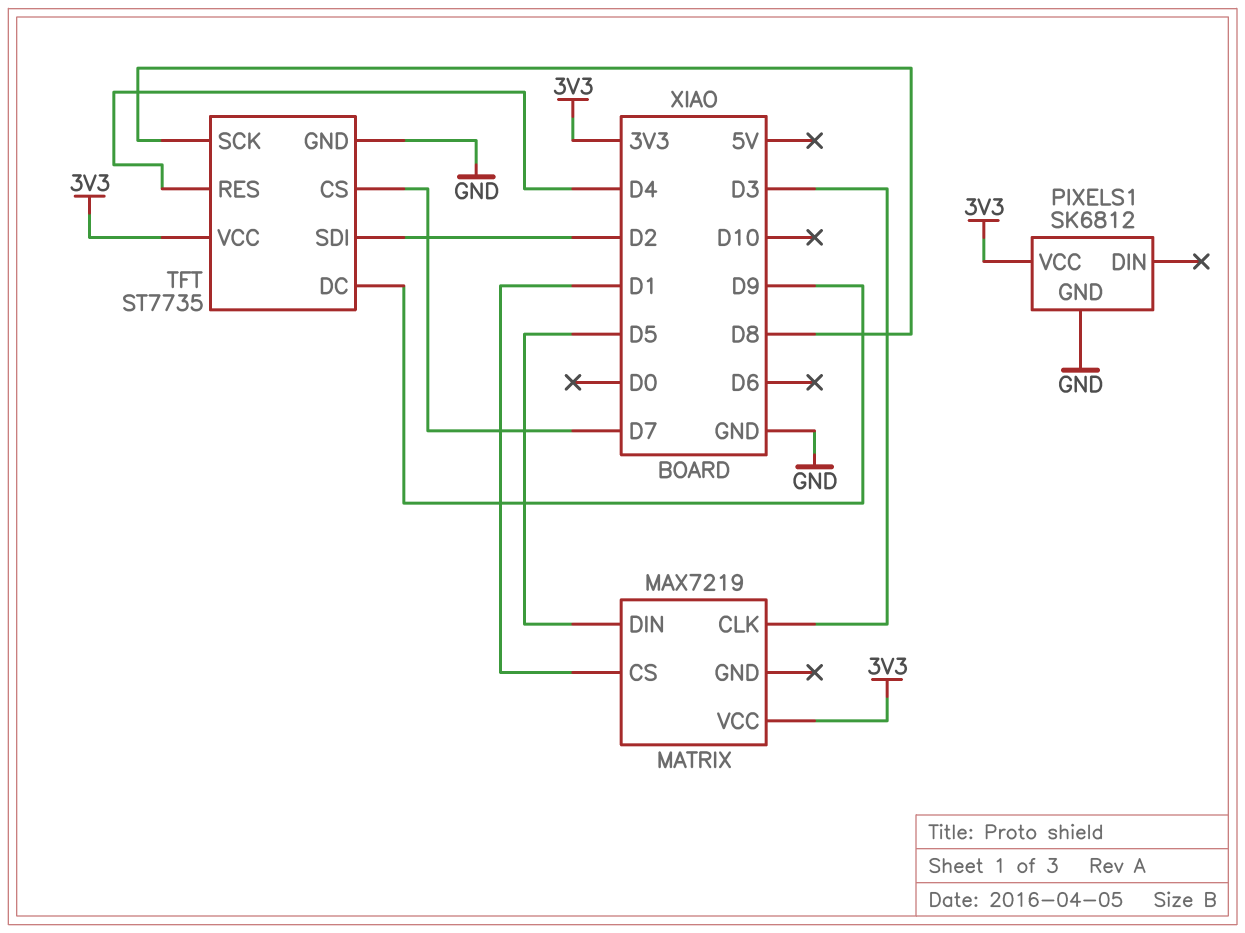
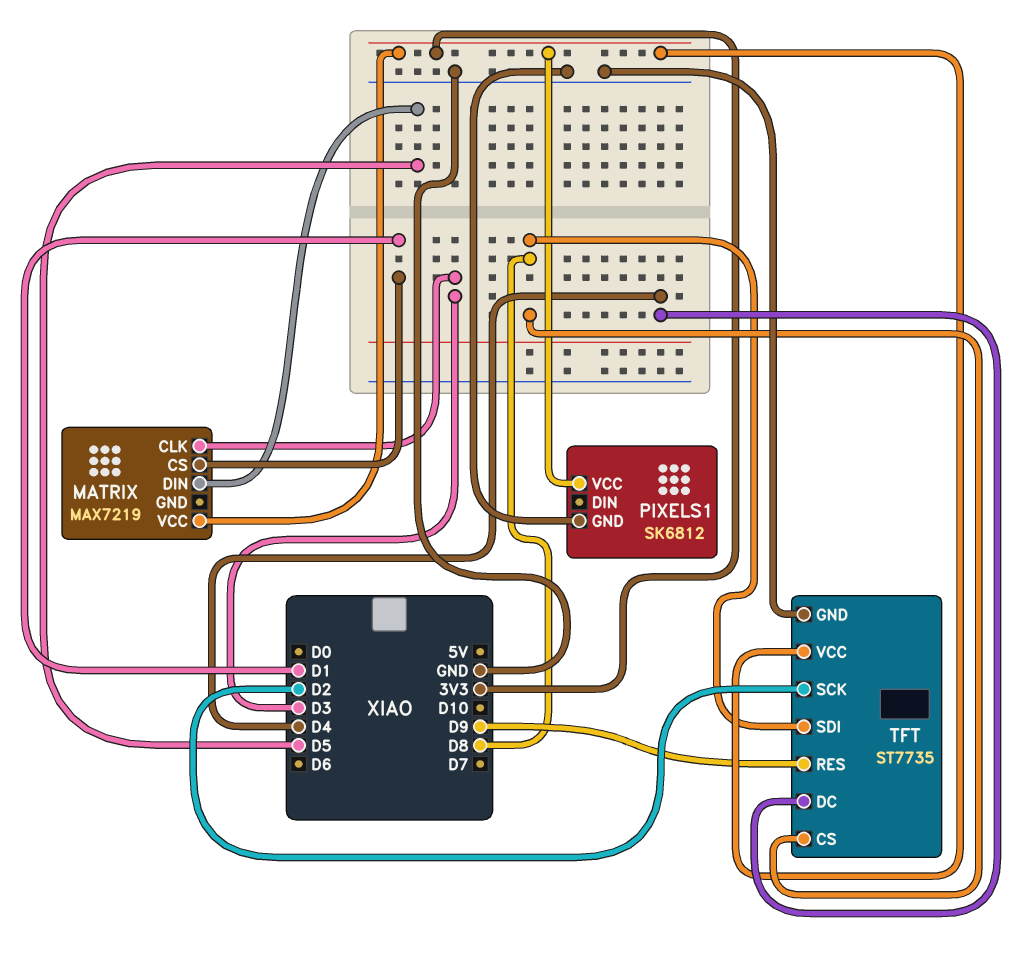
TFT pin CS: D7 -> D8
TFT pin DC: D9 -> D4
TFT pin RES: D4 -> D9
TFT pin SCK: D8 -> D2
TFT pin SDI: D2 -> D8

